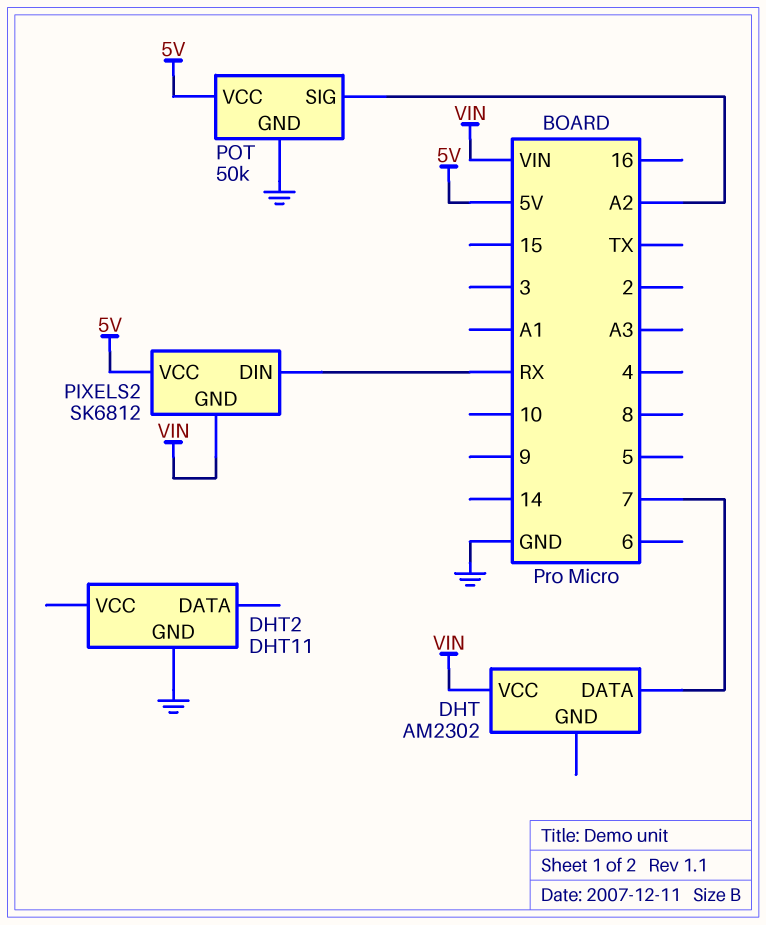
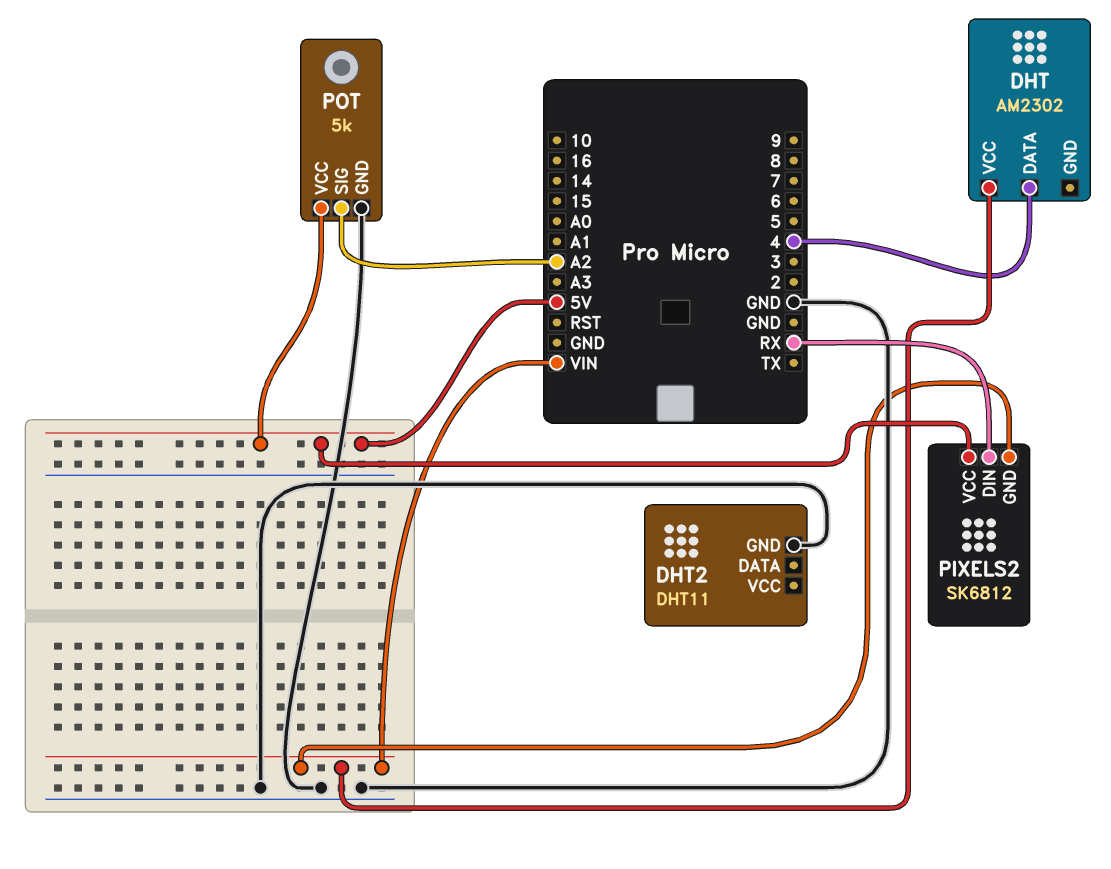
DHT pin DATA: 7 -> 4
POT: 50k -> 5k

